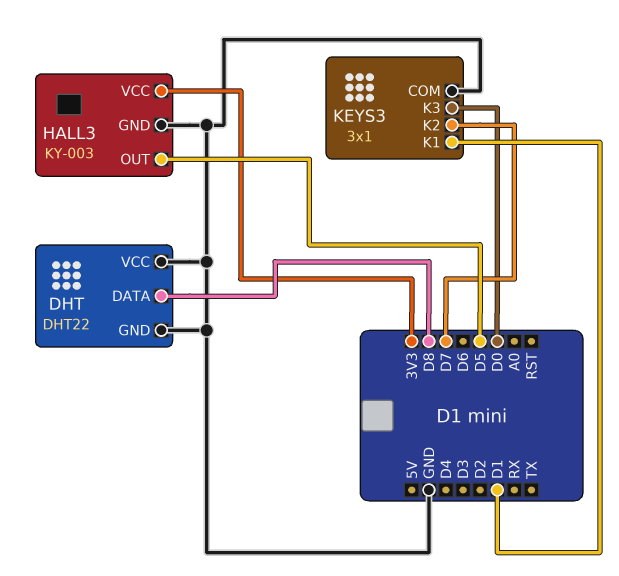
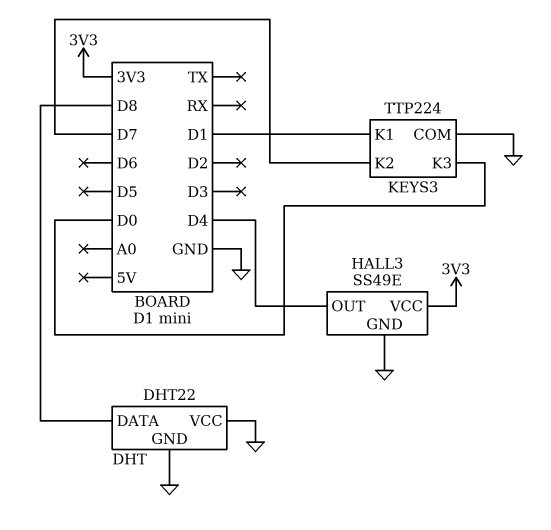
HALL3: KY-003 -> SS49E
HALL3 pin OUT: D5 -> D4
KEYS3: 3x1 -> TTP224

